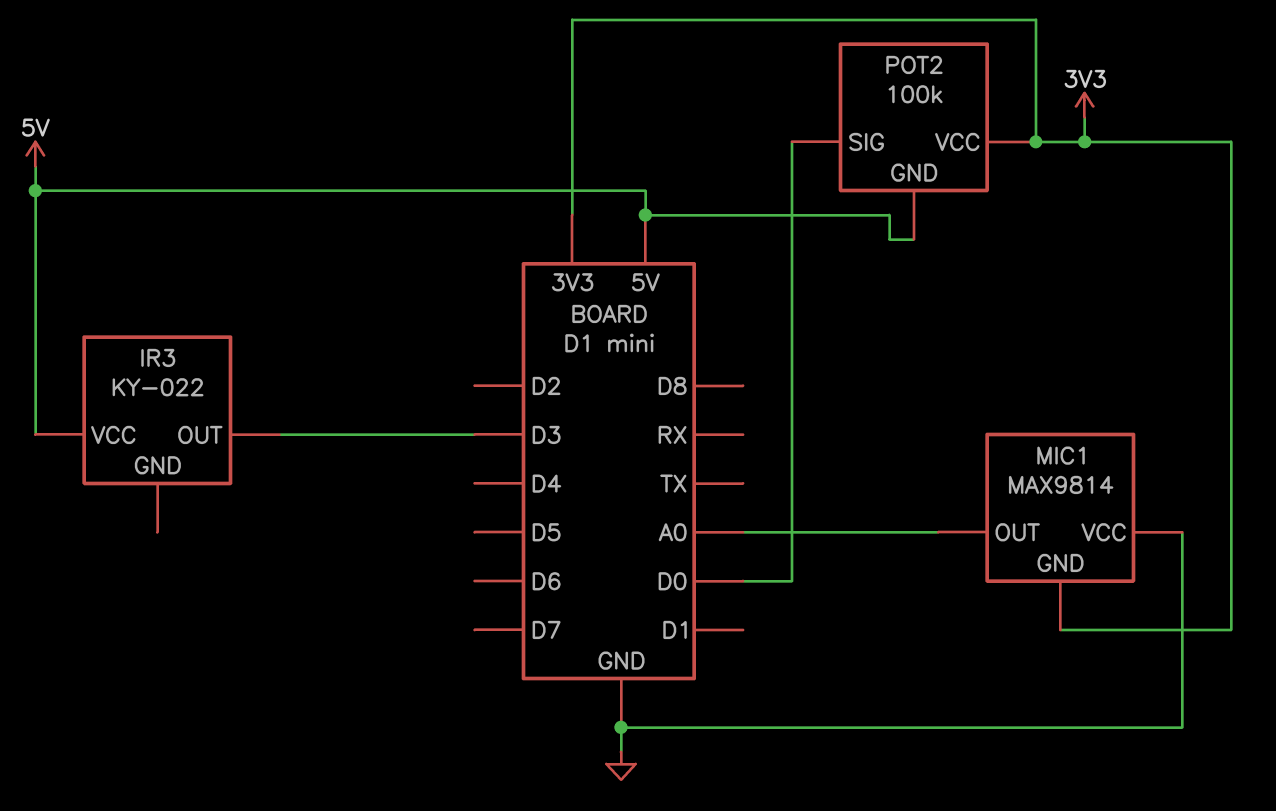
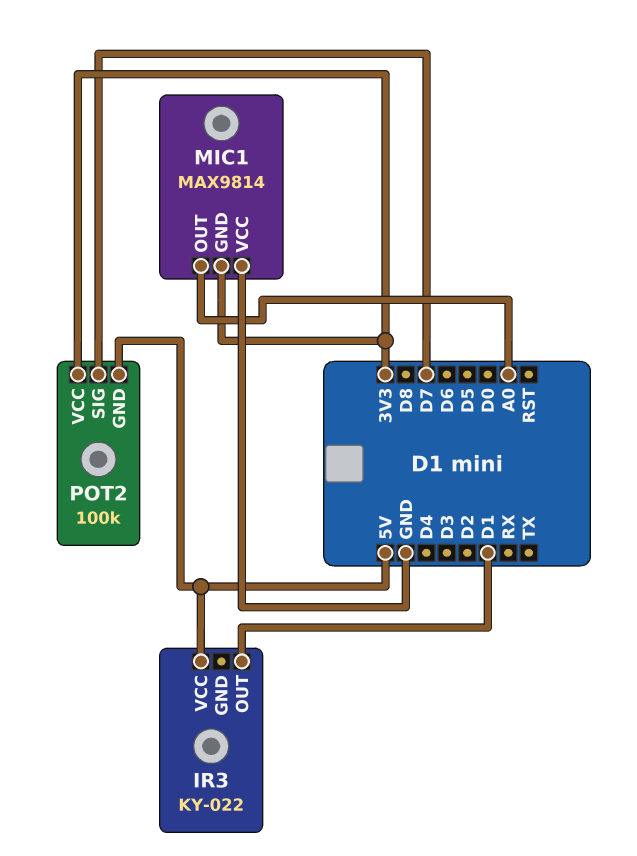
IR3 pin OUT: D3 -> D1
POT2 pin SIG: D0 -> D7

